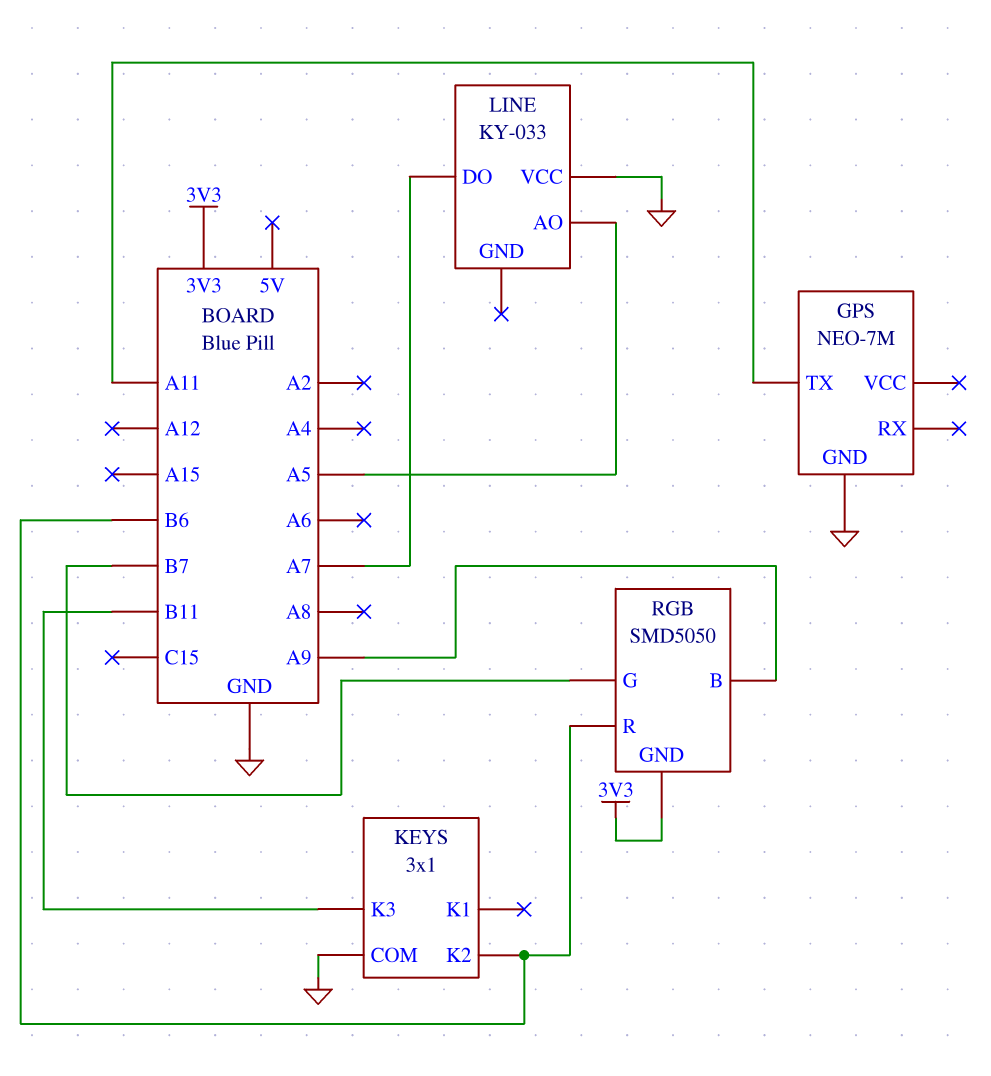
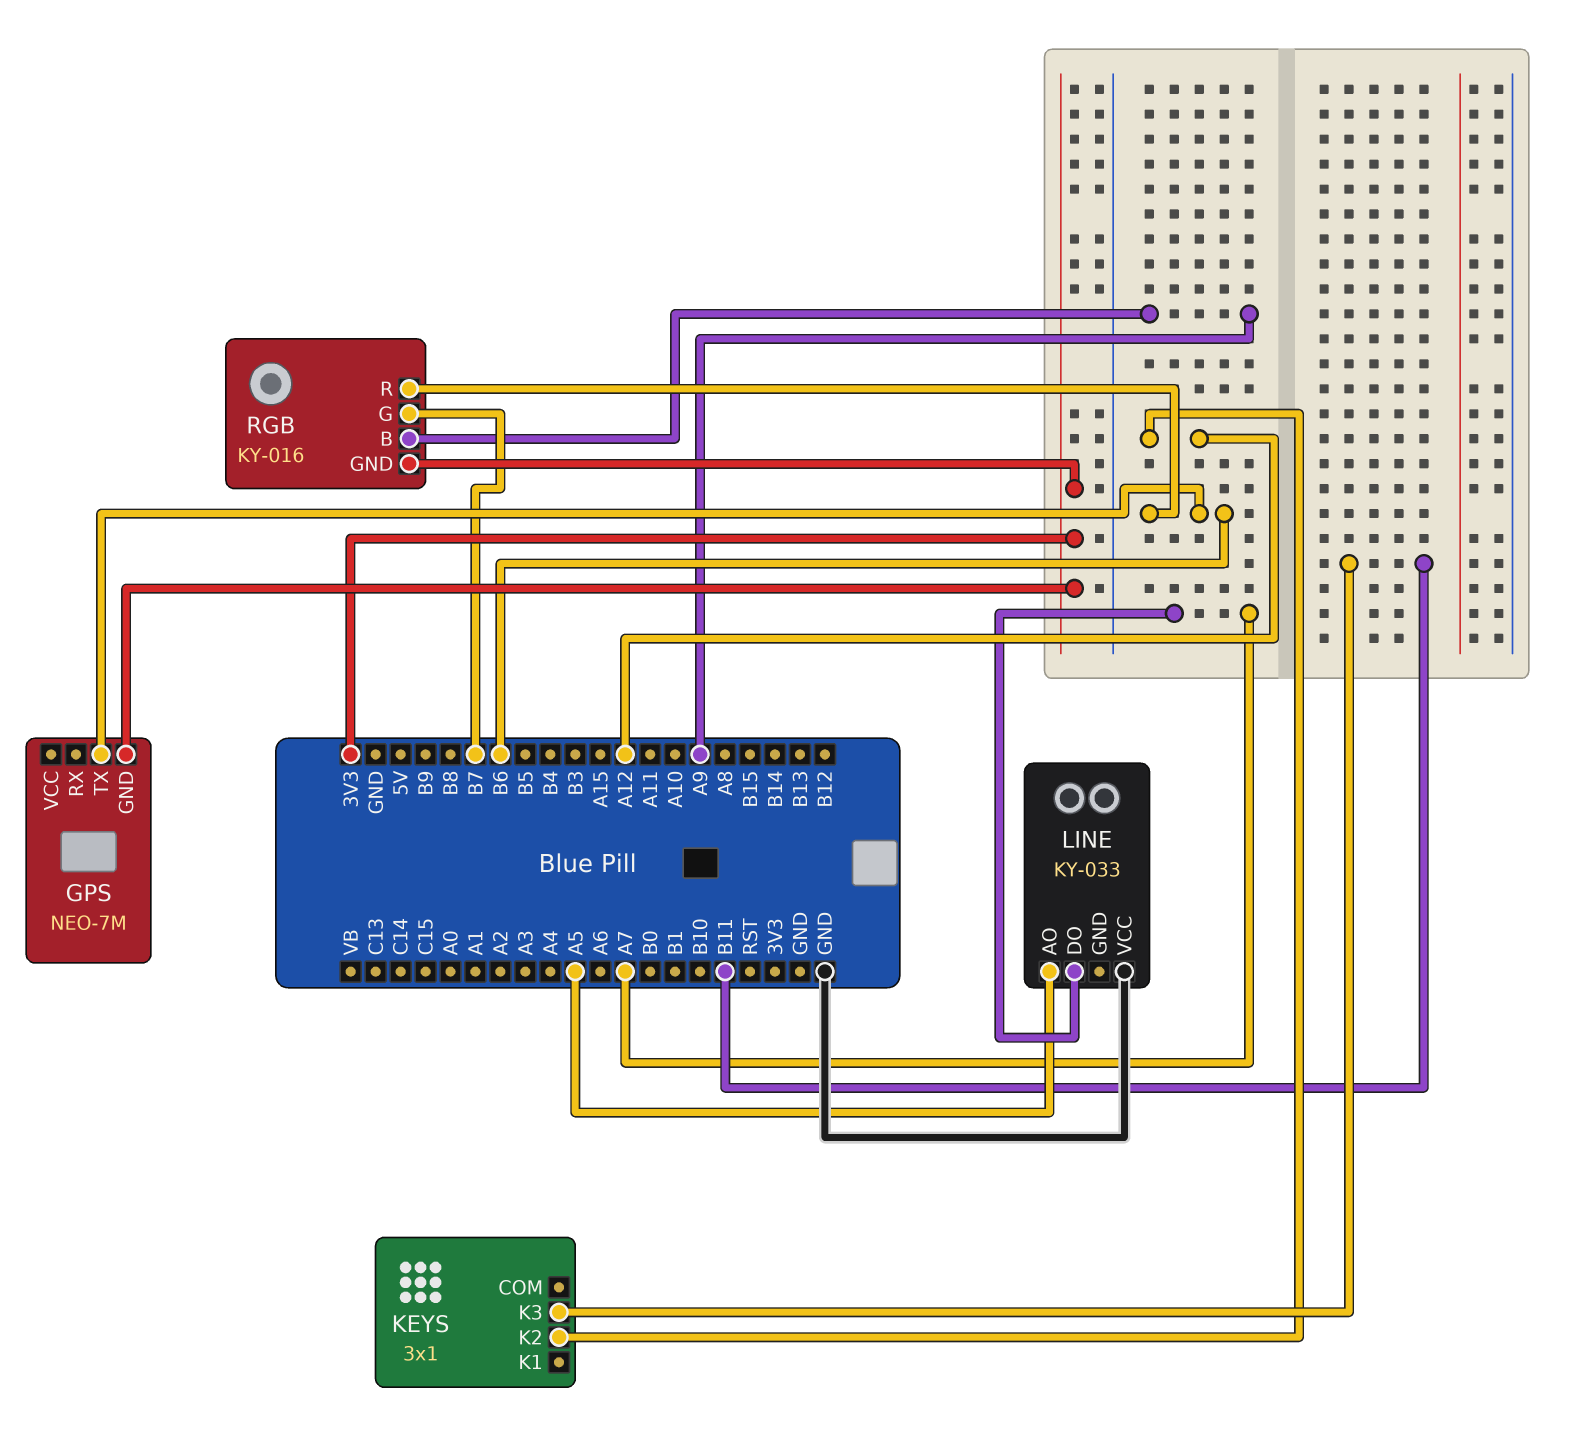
GPS pin GND: GND -> 3V3
GPS pin TX: A11 -> B6
KEYS pin COM: GND -> none
KEYS pin K2: B6 -> A12
RGB: SMD5050 -> KY-016

